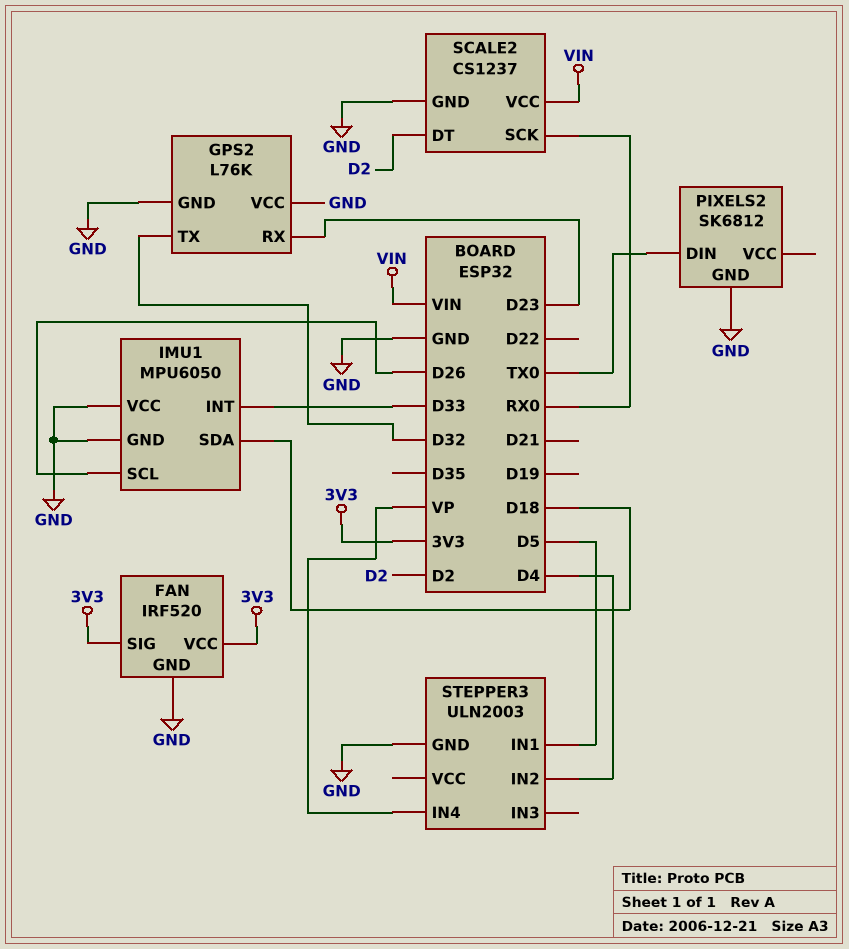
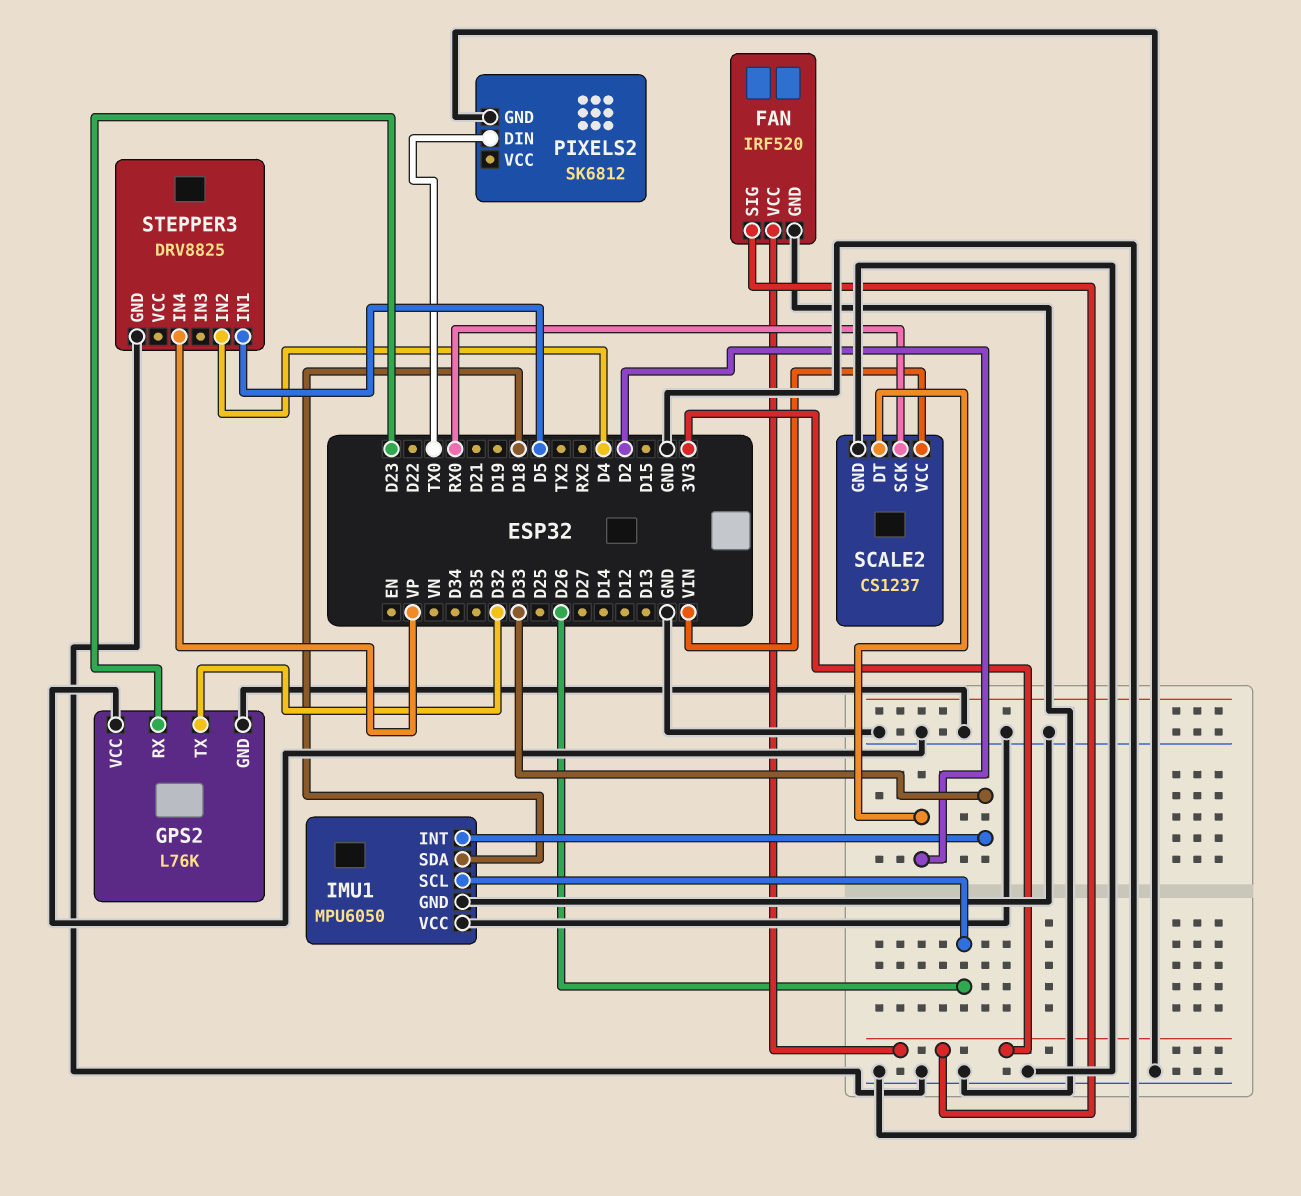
STEPPER3: ULN2003 -> DRV8825

